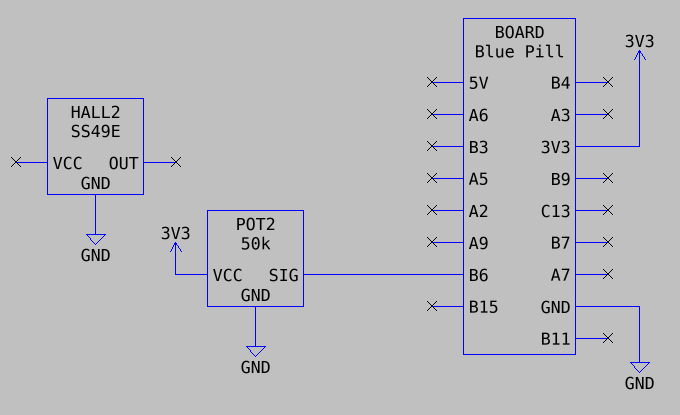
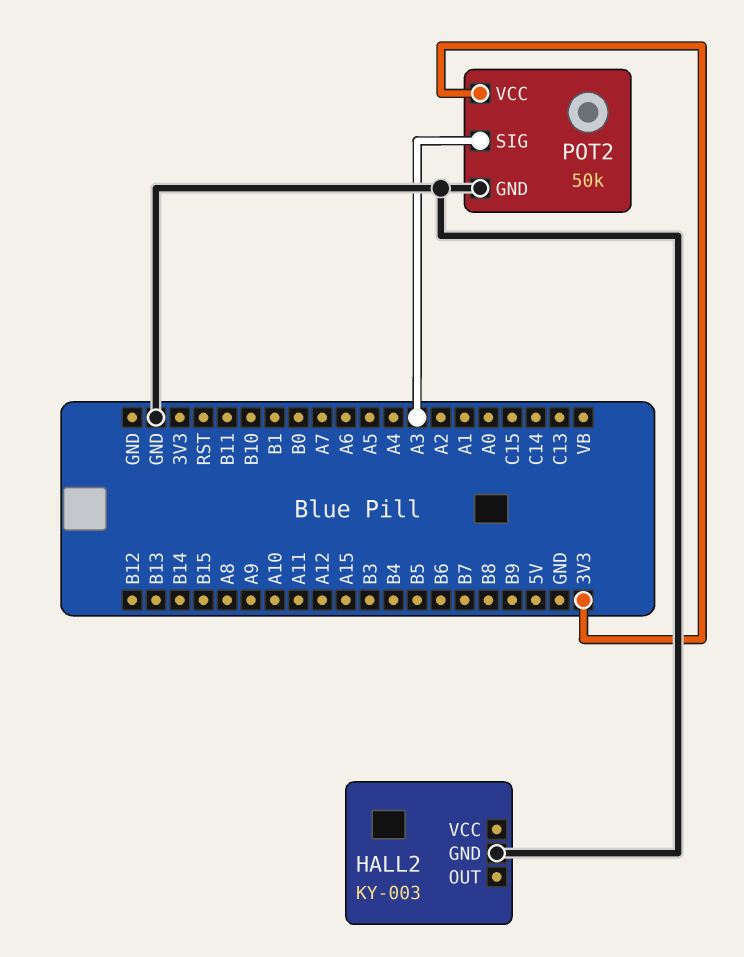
HALL2: SS49E -> KY-003
POT2 pin SIG: B6 -> A3

